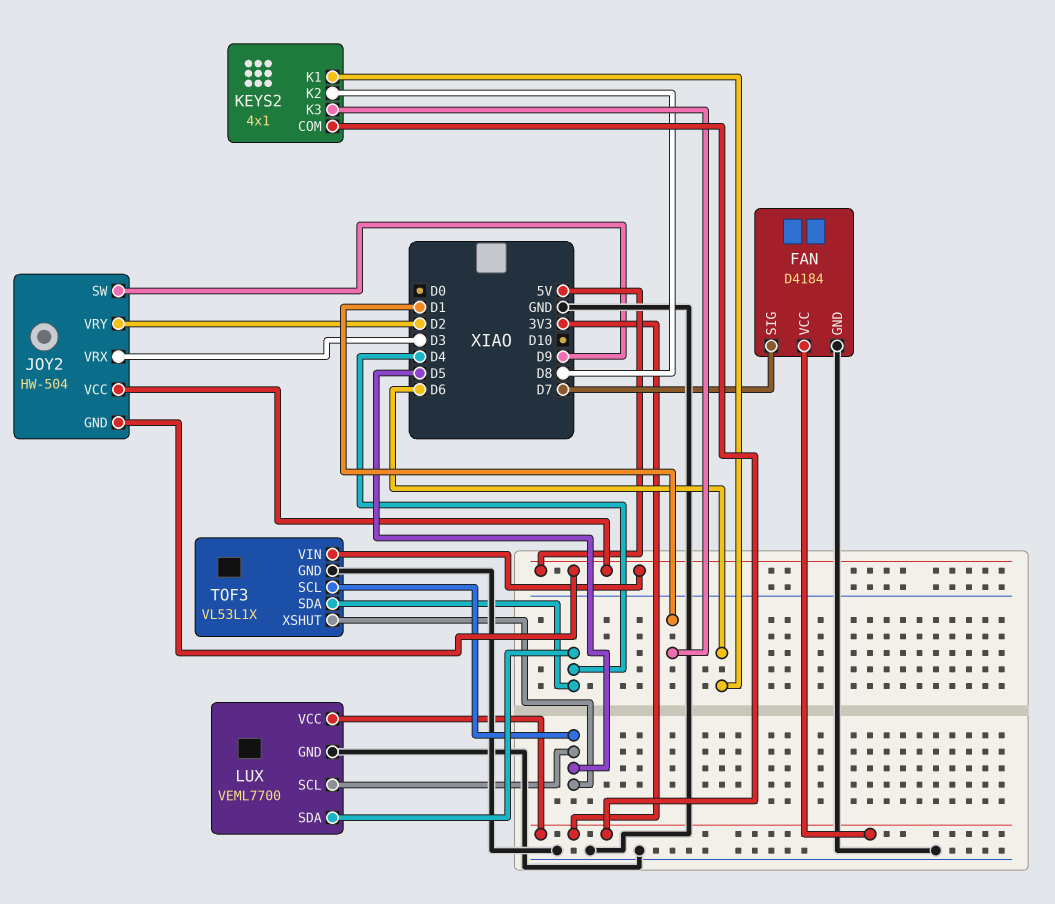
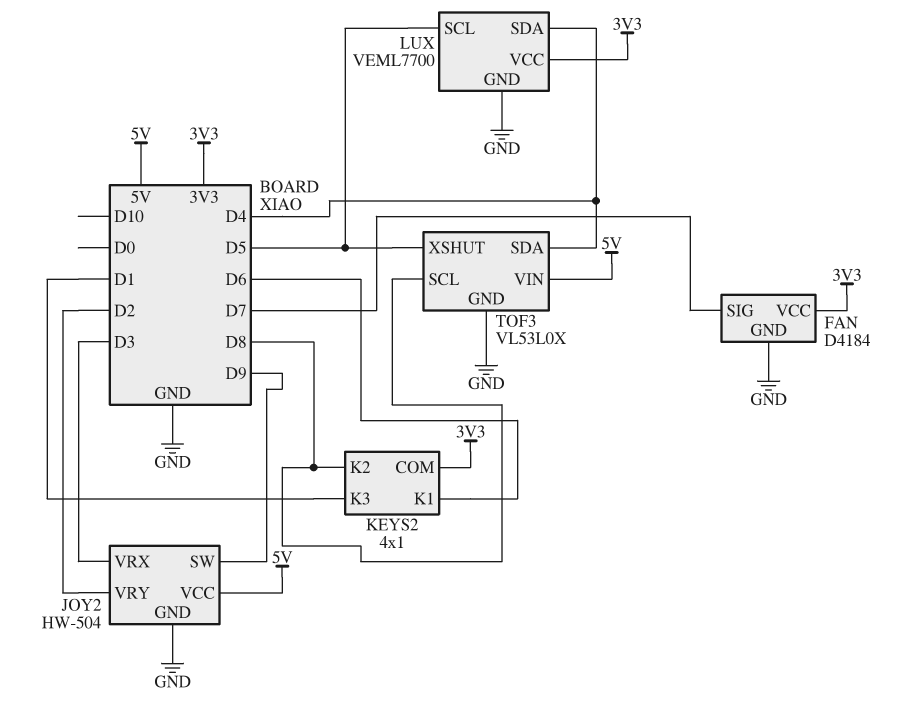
JOY2 pin GND: 5V -> GND
TOF3: VL53L1X -> VL53L0X
TOF3 pin SCL: D5 -> D8

